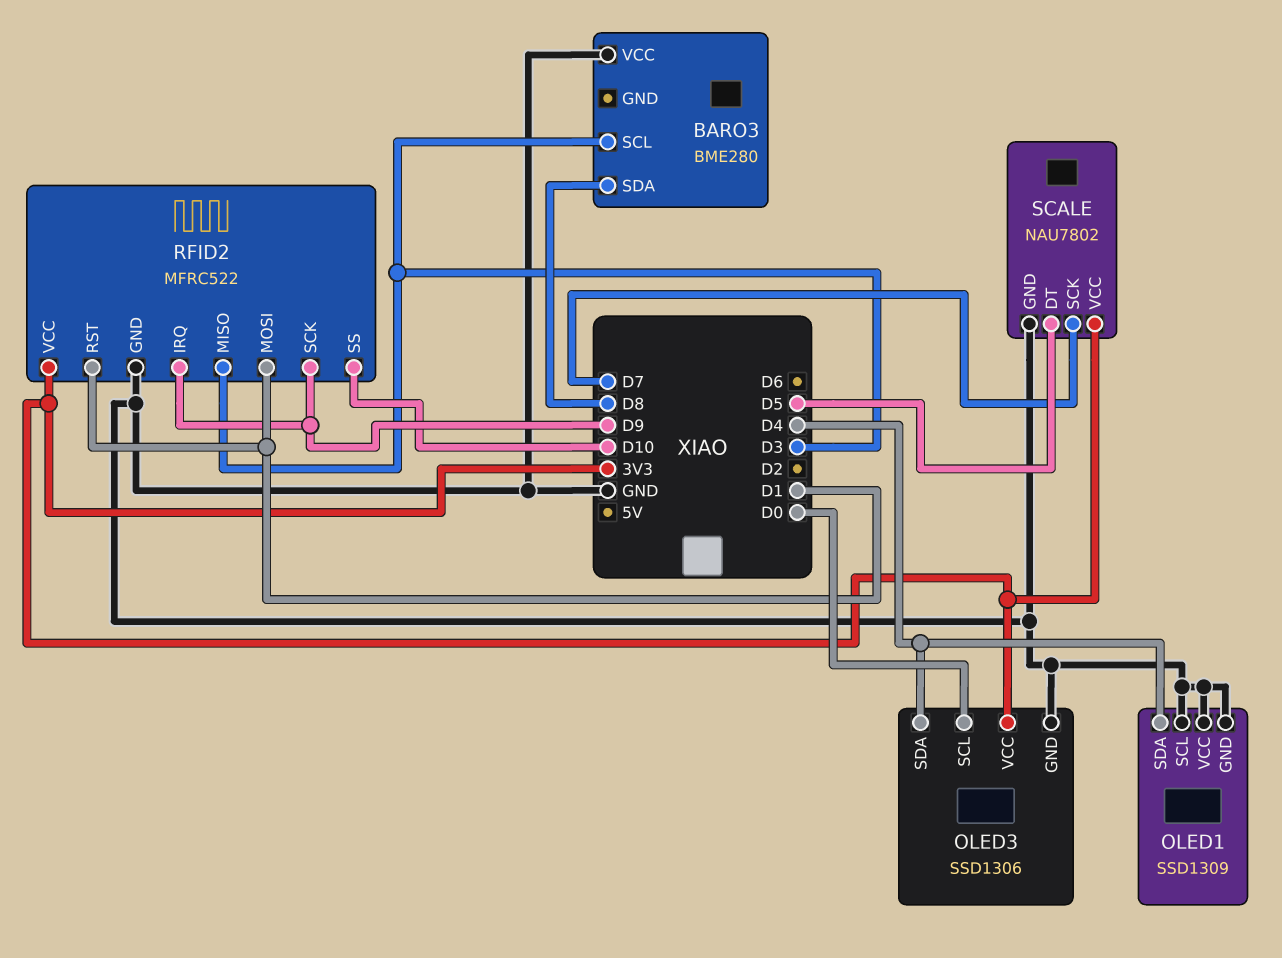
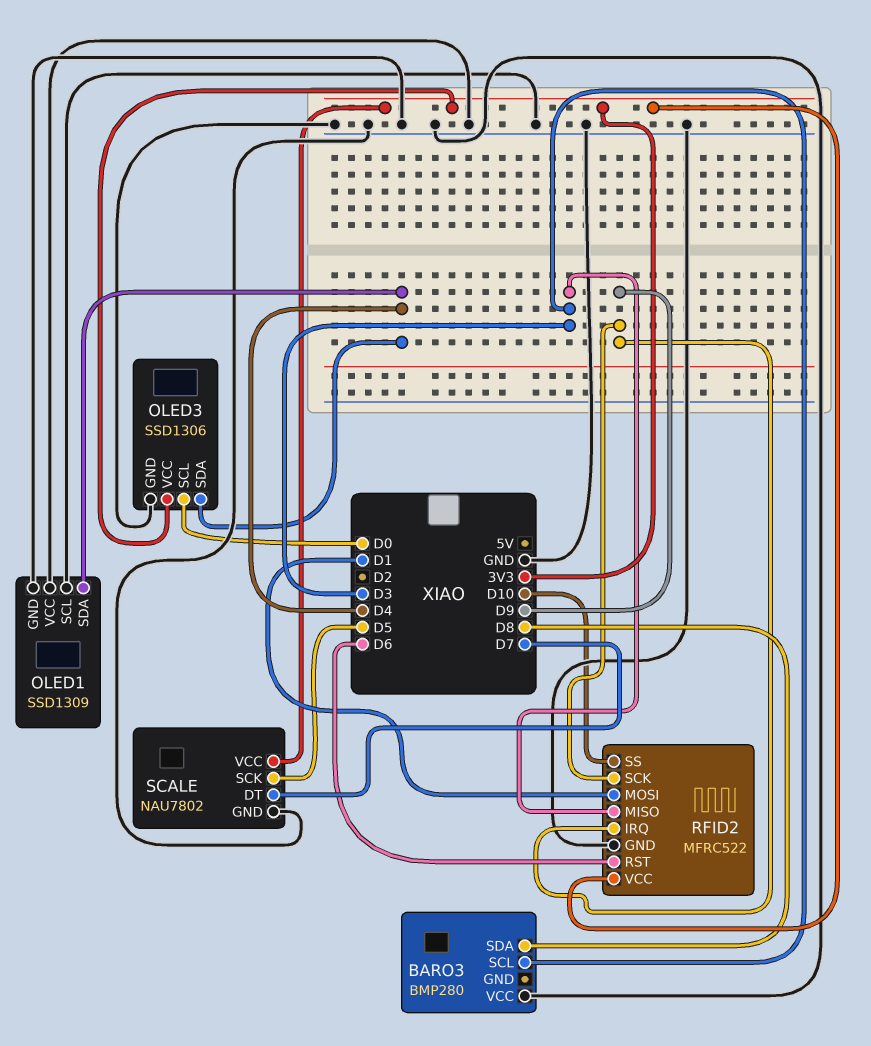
BARO3: BME280 -> BMP280
RFID2 pin RST: D1 -> D6
SCALE pin DT: D5 -> D7
SCALE pin SCK: D7 -> D5

